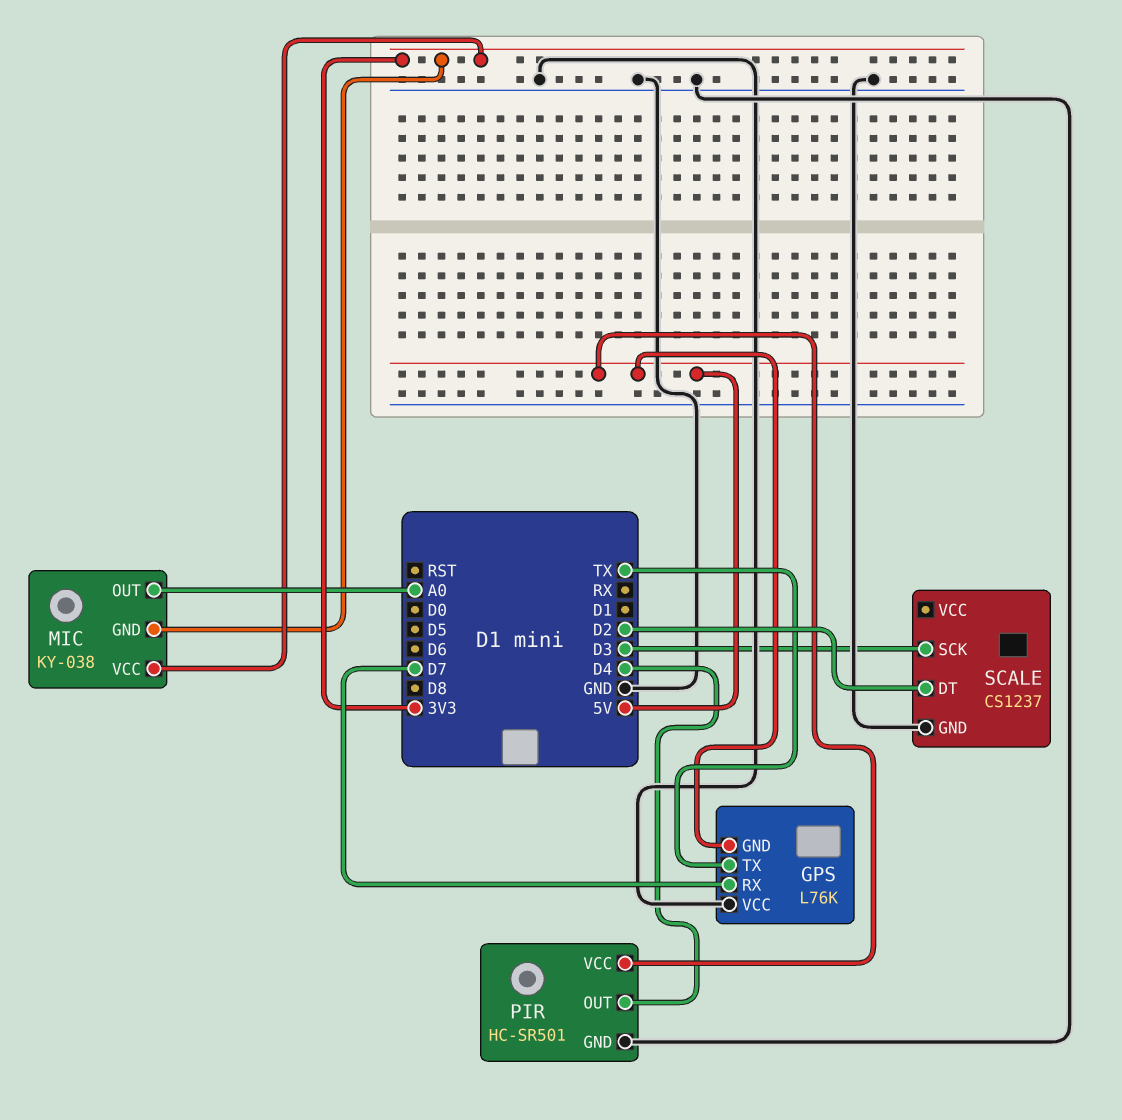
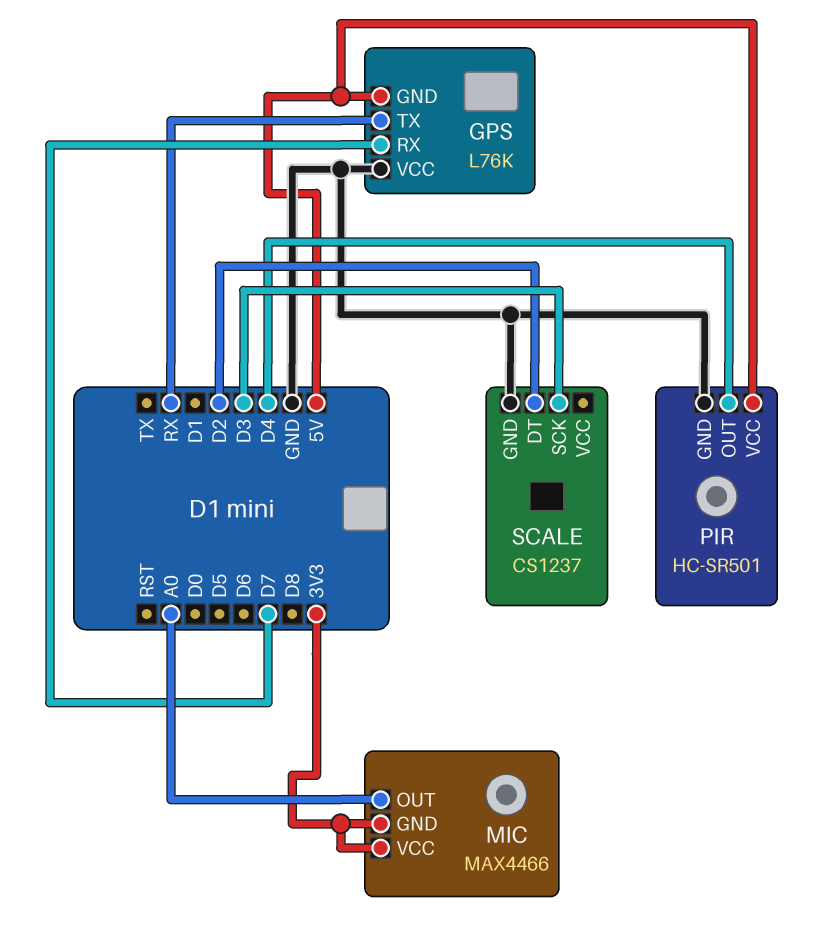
GPS pin TX: TX -> RX
MIC: KY-038 -> MAX4466

